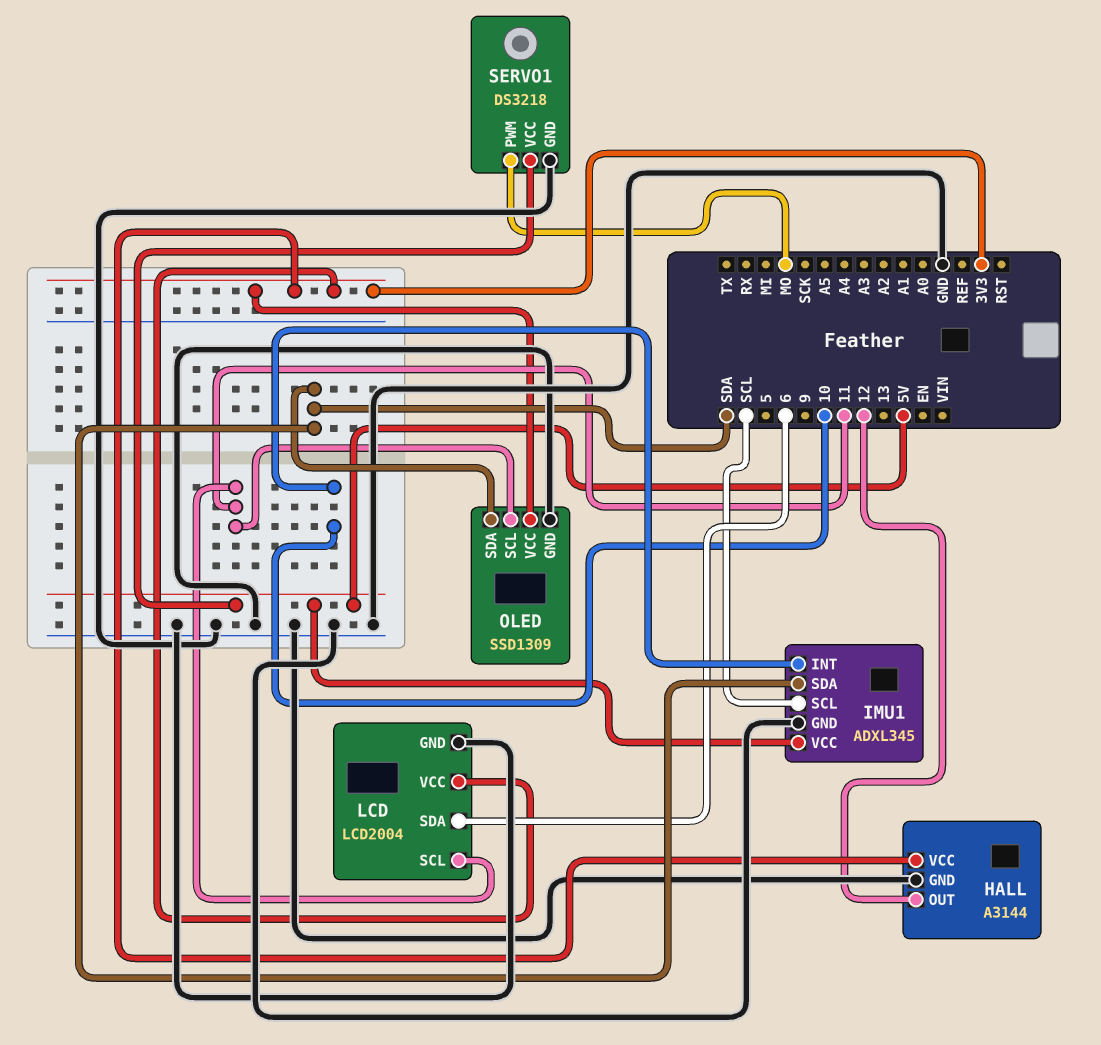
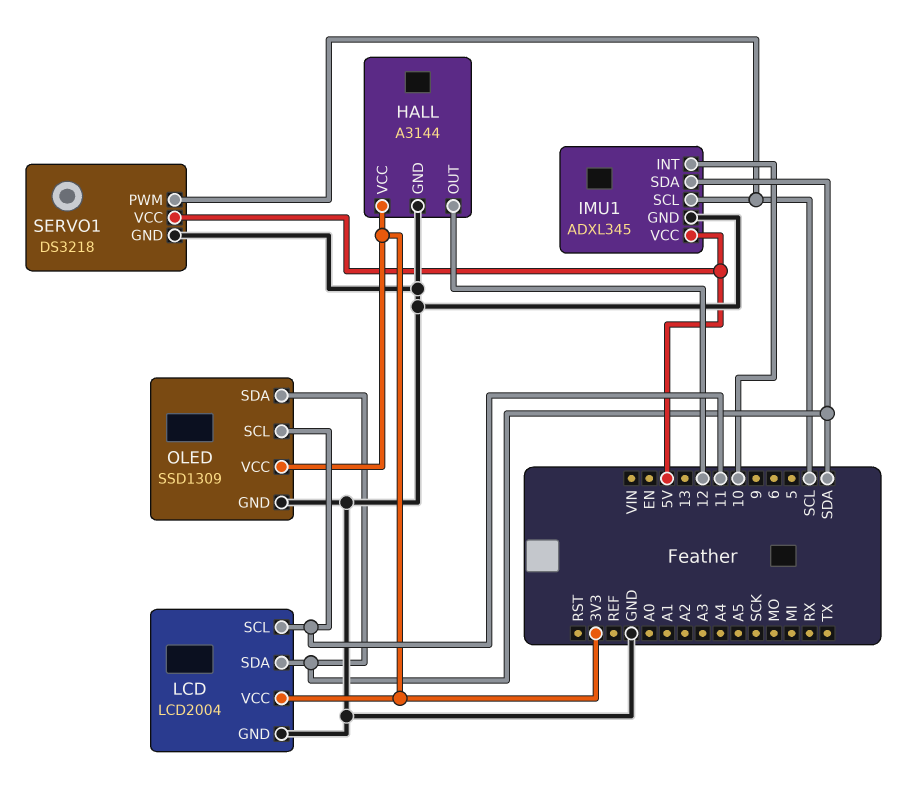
LCD pin SDA: 6 -> SDA
SERVO1 pin PWM: MO -> SCL

